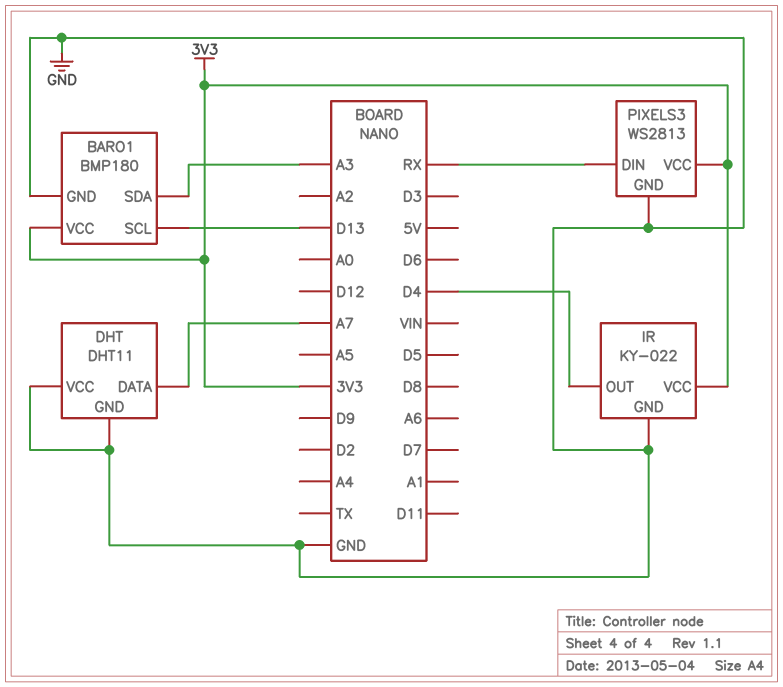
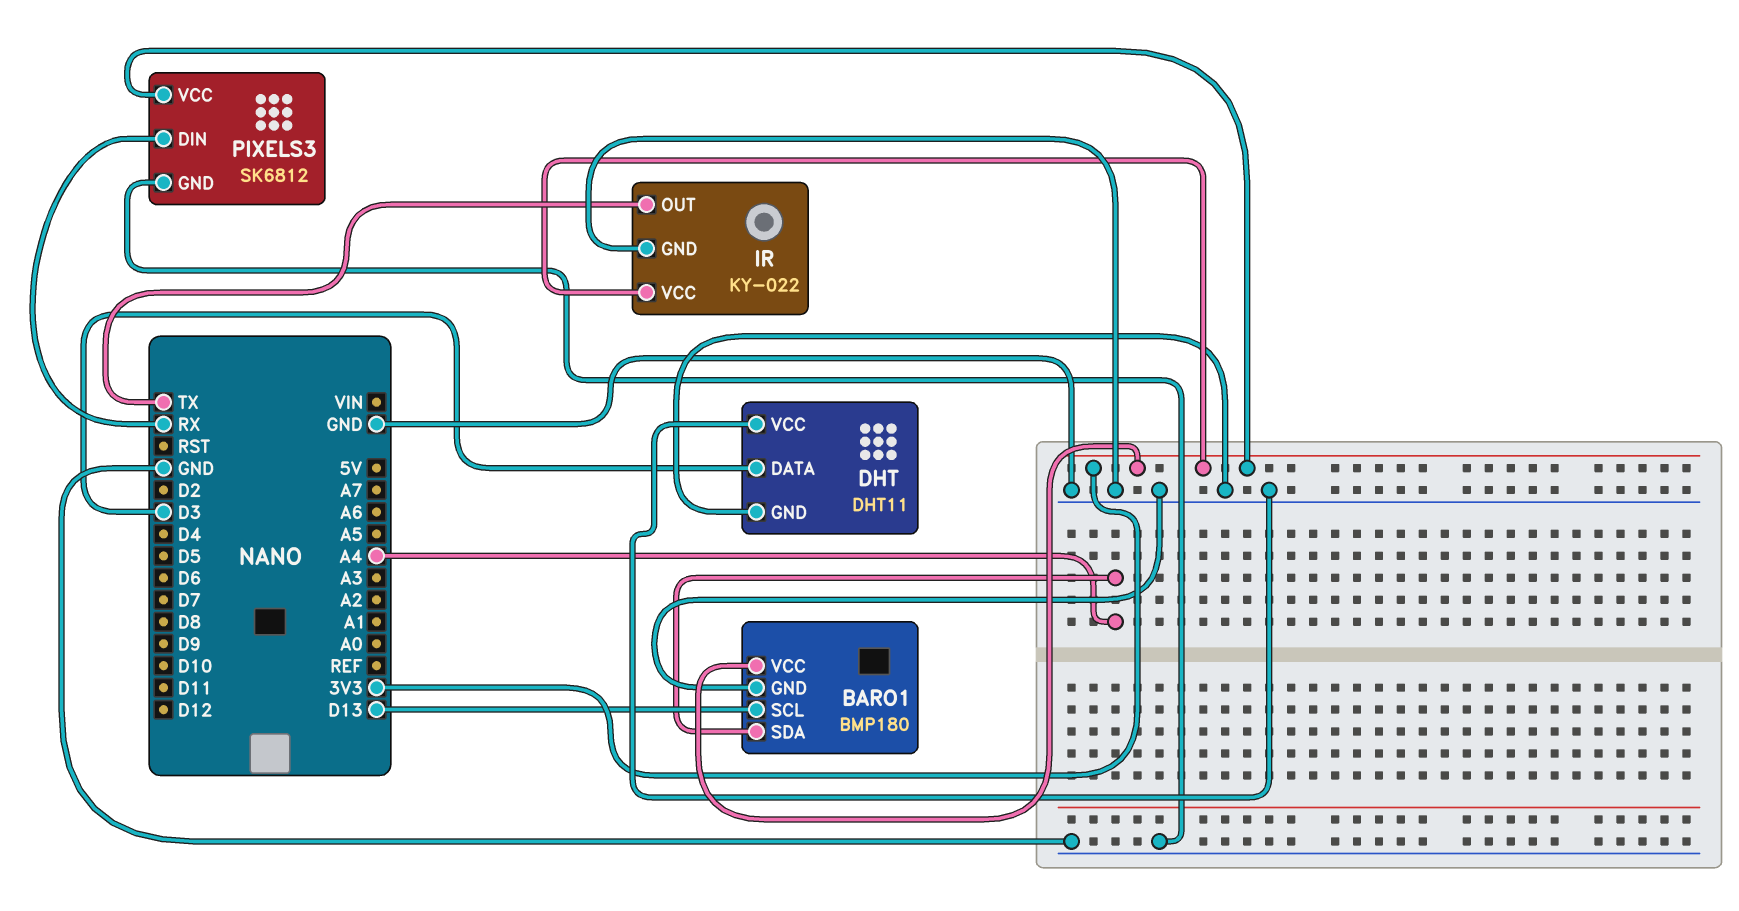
BARO1 pin SDA: A3 -> A4
DHT pin DATA: A7 -> D3
IR pin OUT: D4 -> TX
PIXELS3: WS2813 -> SK6812

